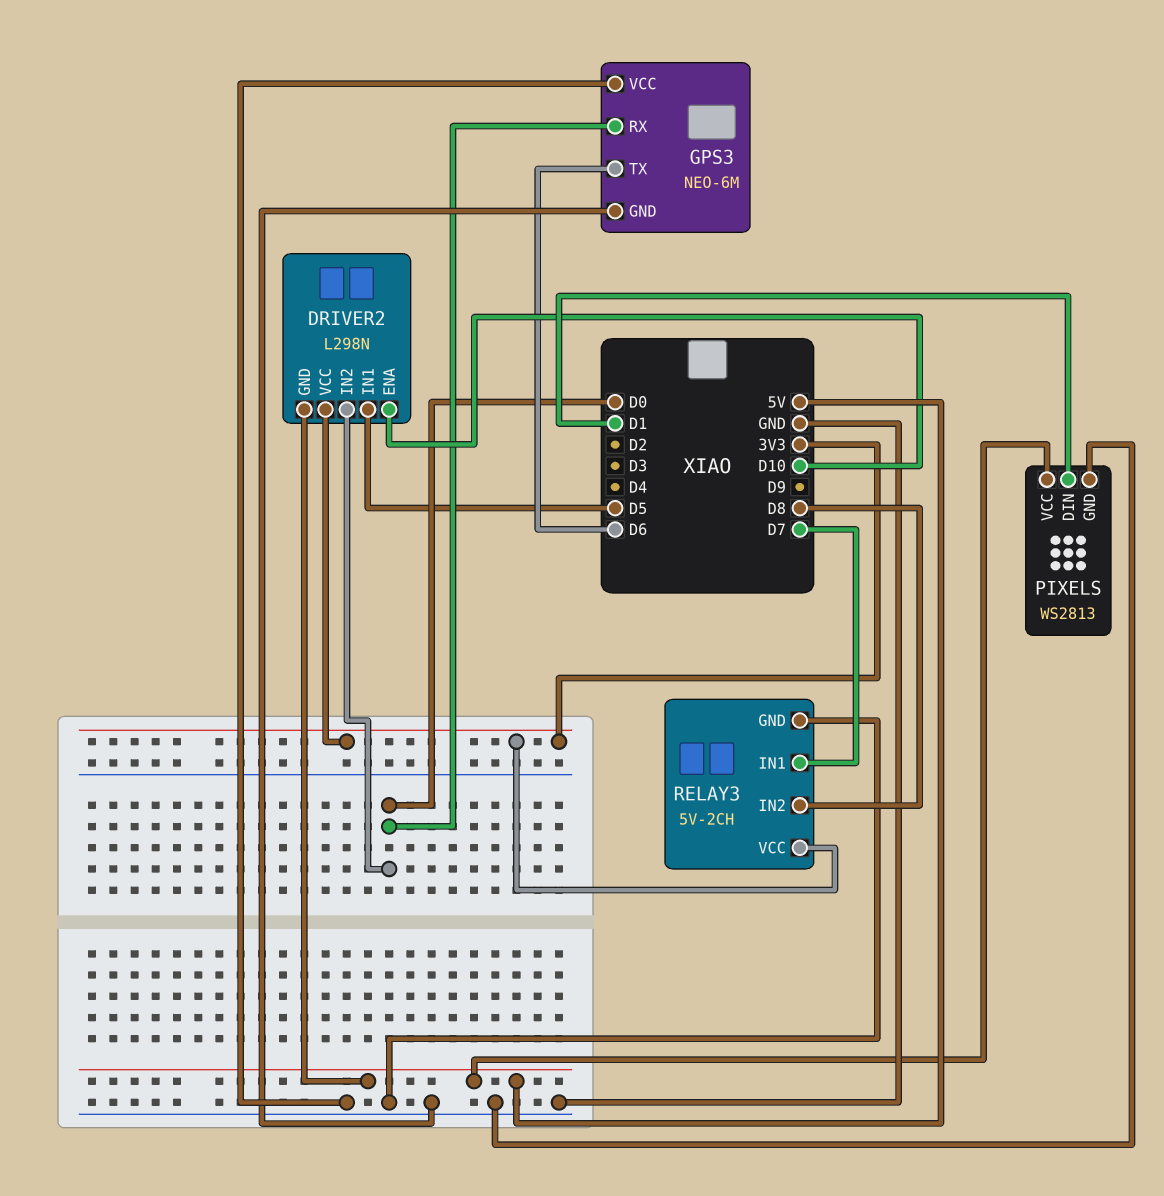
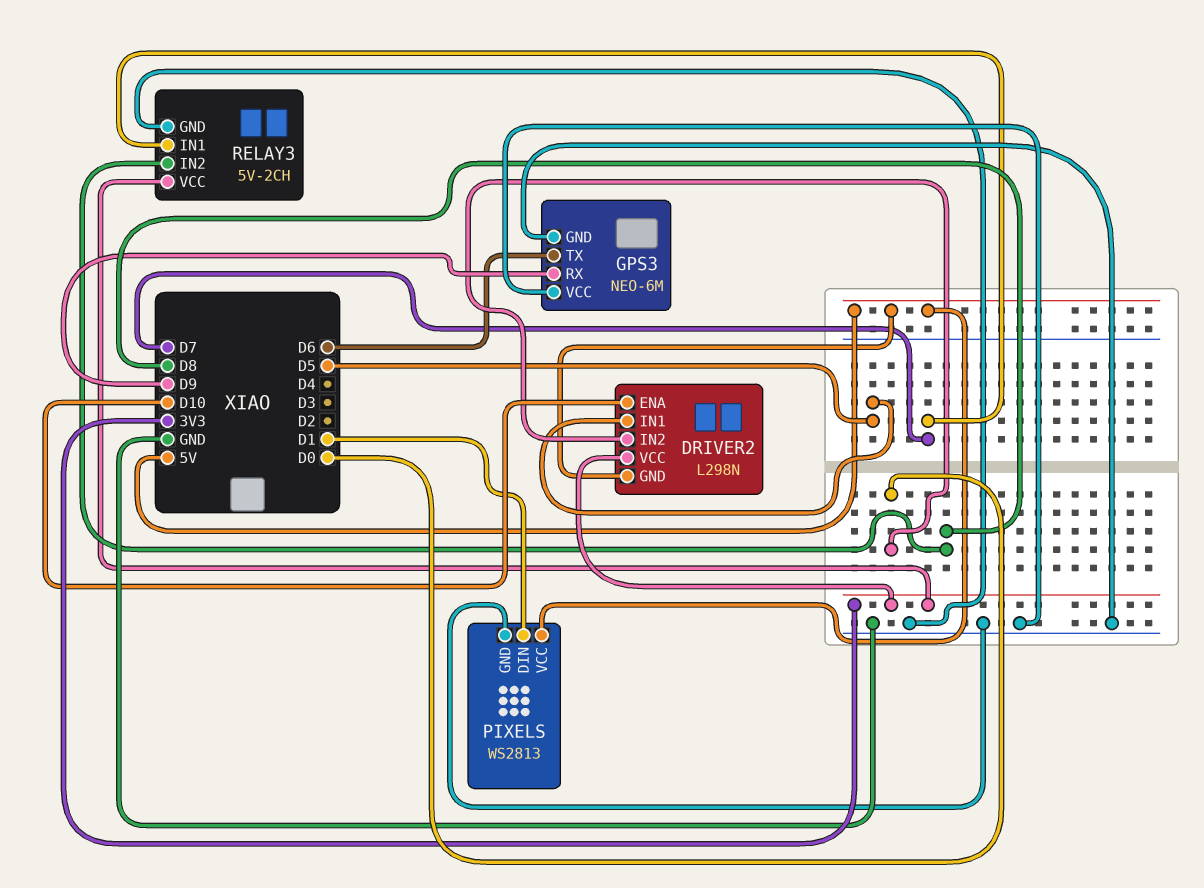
GPS3 pin RX: D0 -> D9

